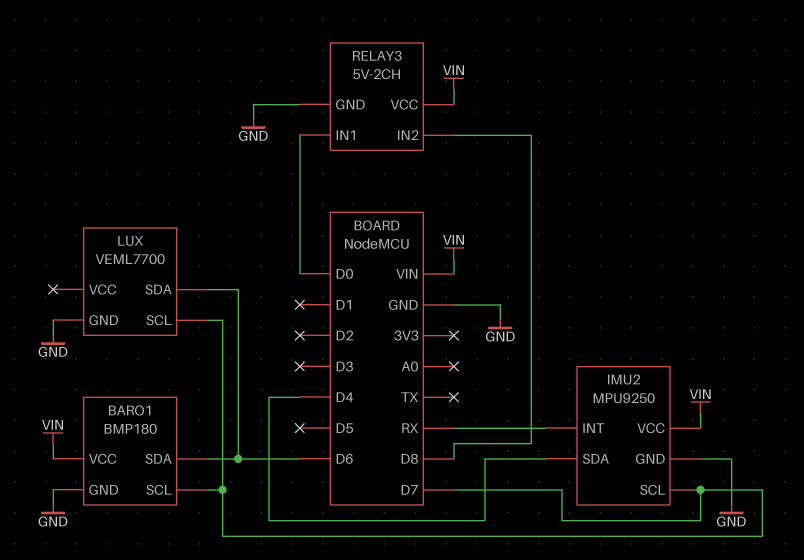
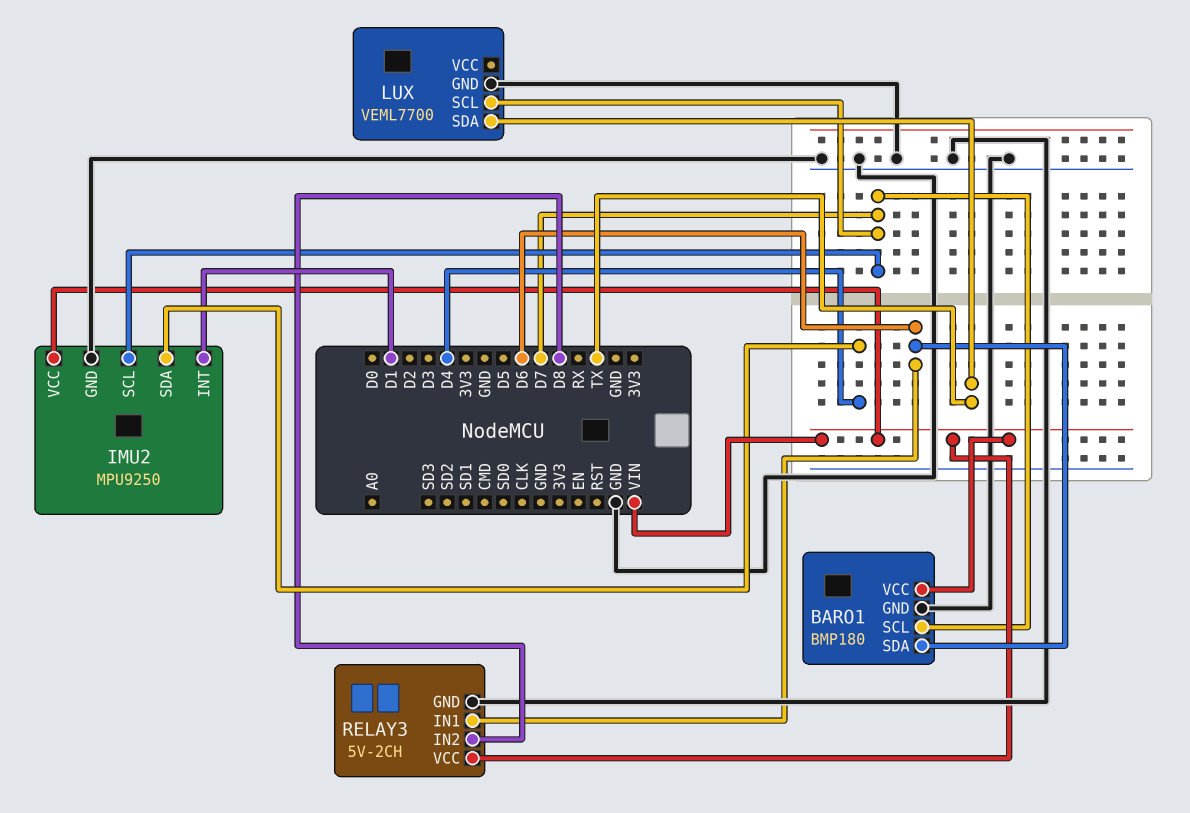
IMU2 pin INT: RX -> D1
LUX pin SDA: D6 -> TX
RELAY3 pin IN1: D0 -> D6

